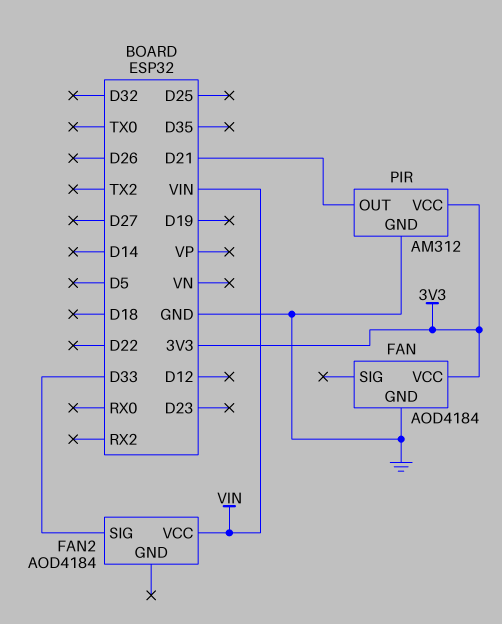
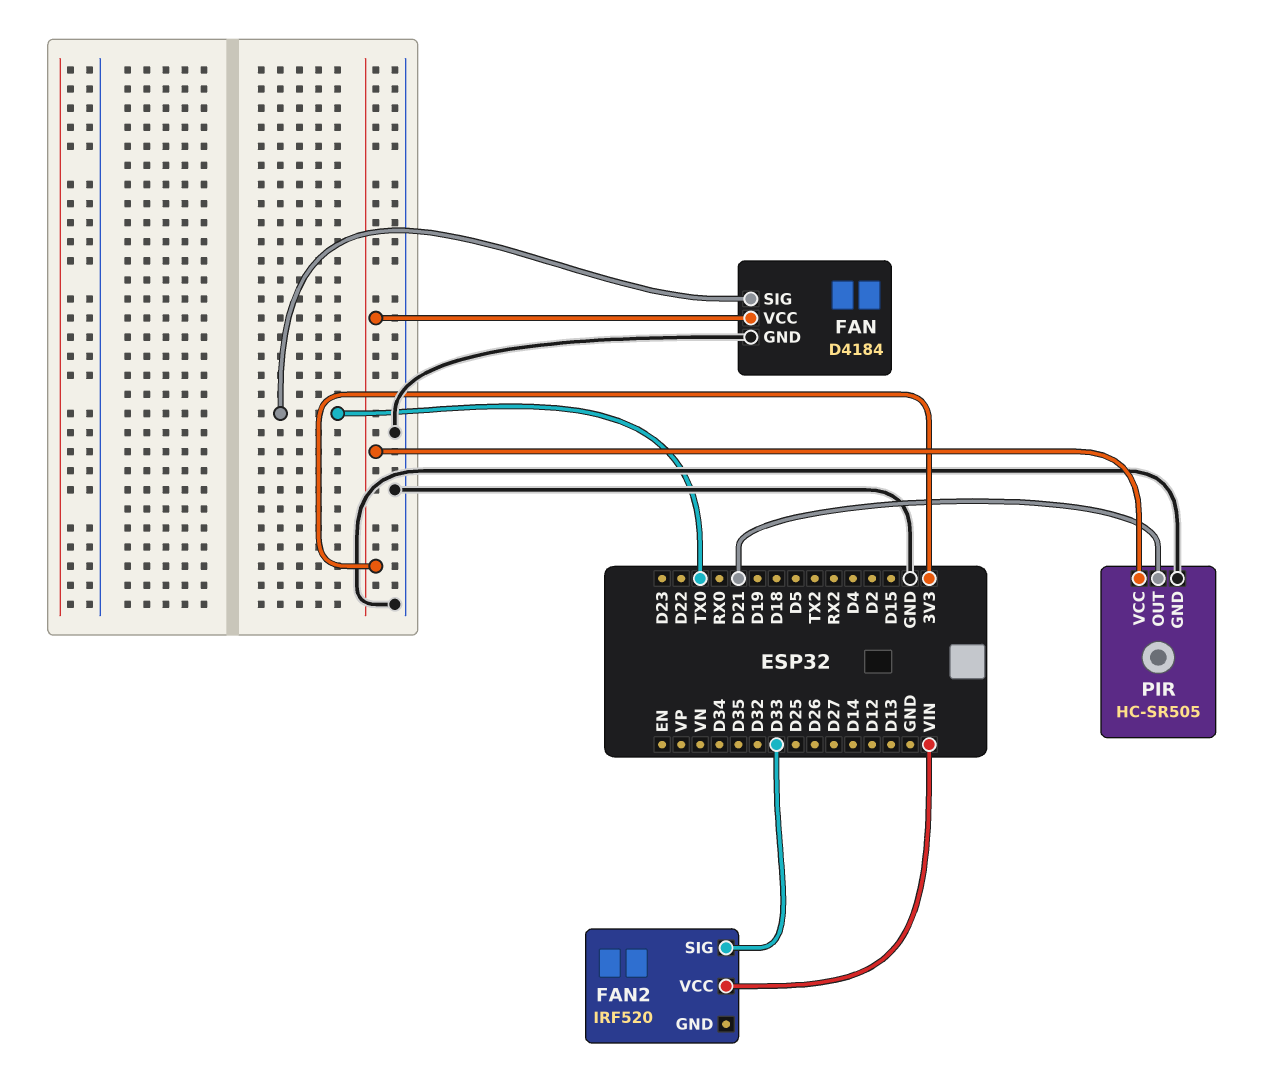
FAN: AOD4184 -> D4184
FAN pin SIG: none -> TX0
FAN2: AOD4184 -> IRF520
PIR: AM312 -> HC-SR505

